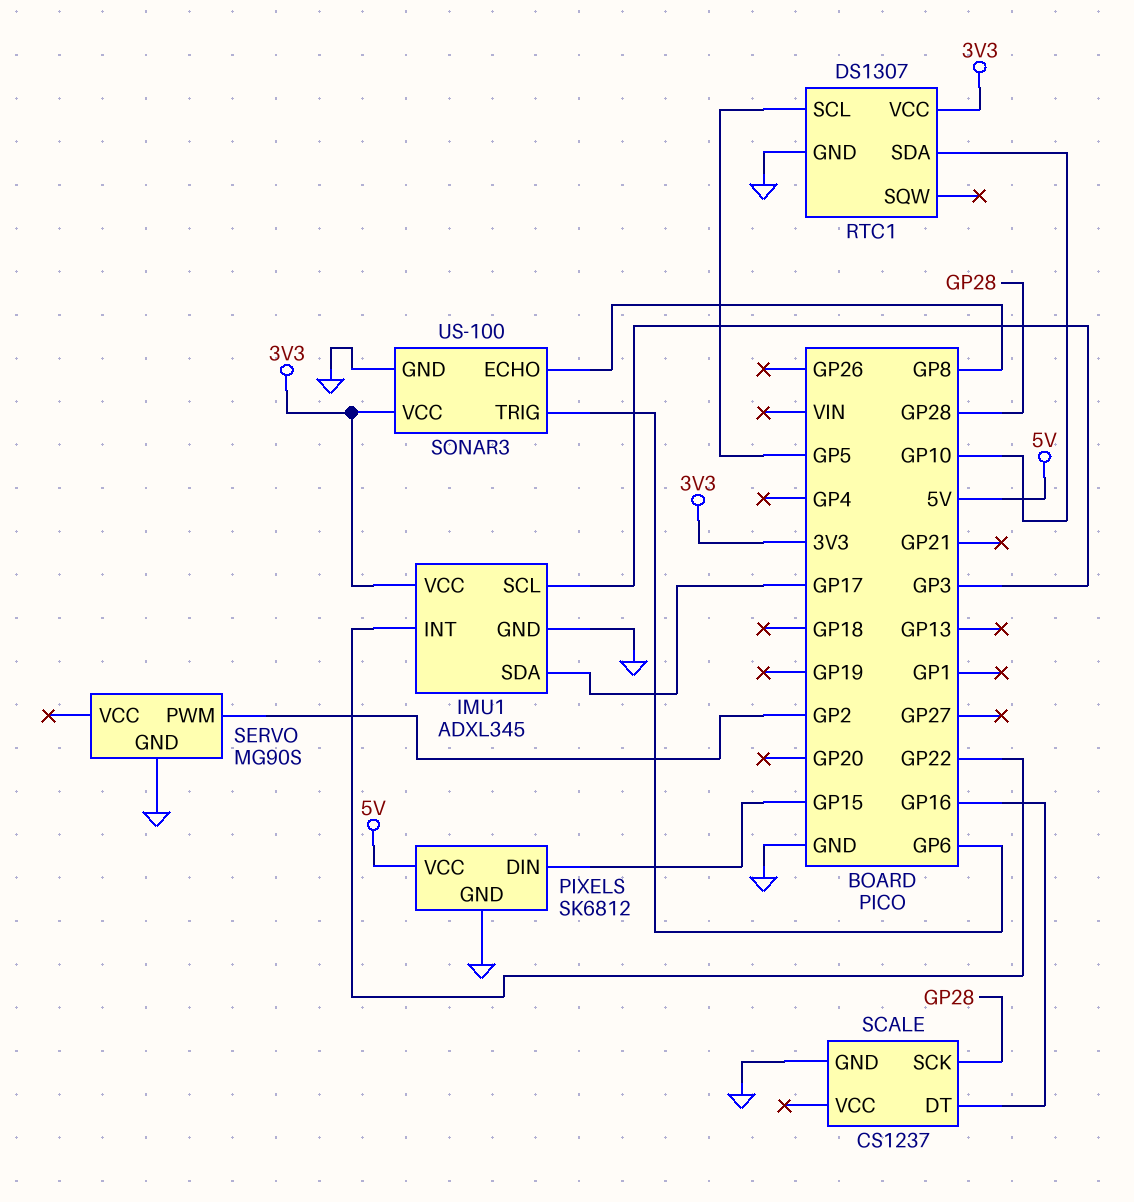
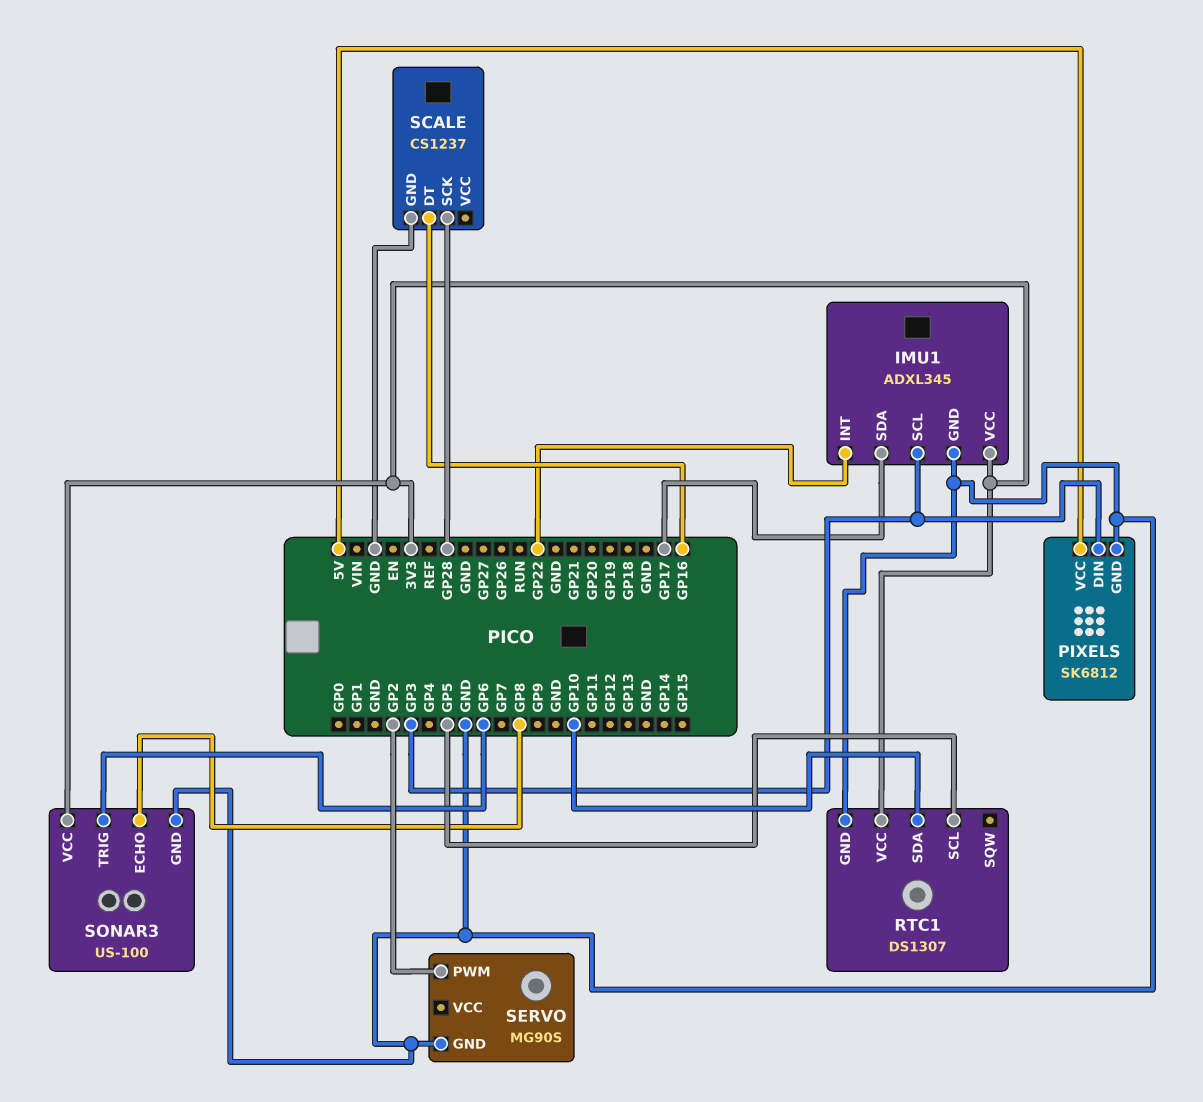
PIXELS pin DIN: GP15 -> GP3

